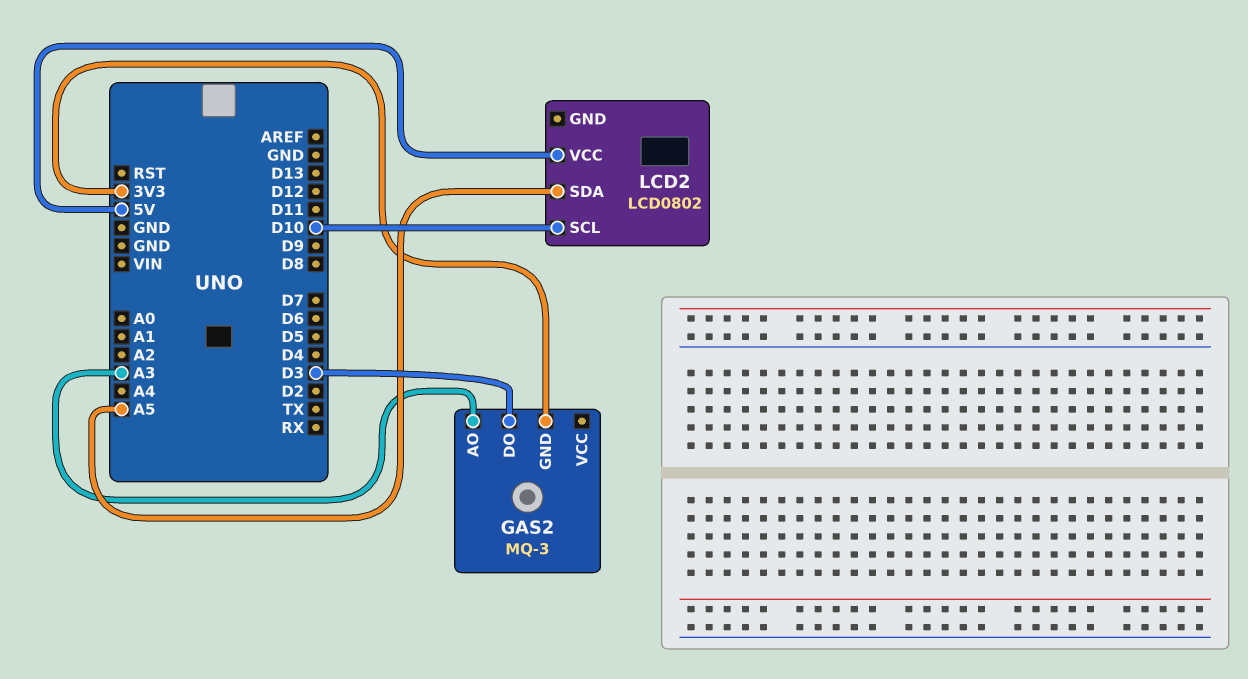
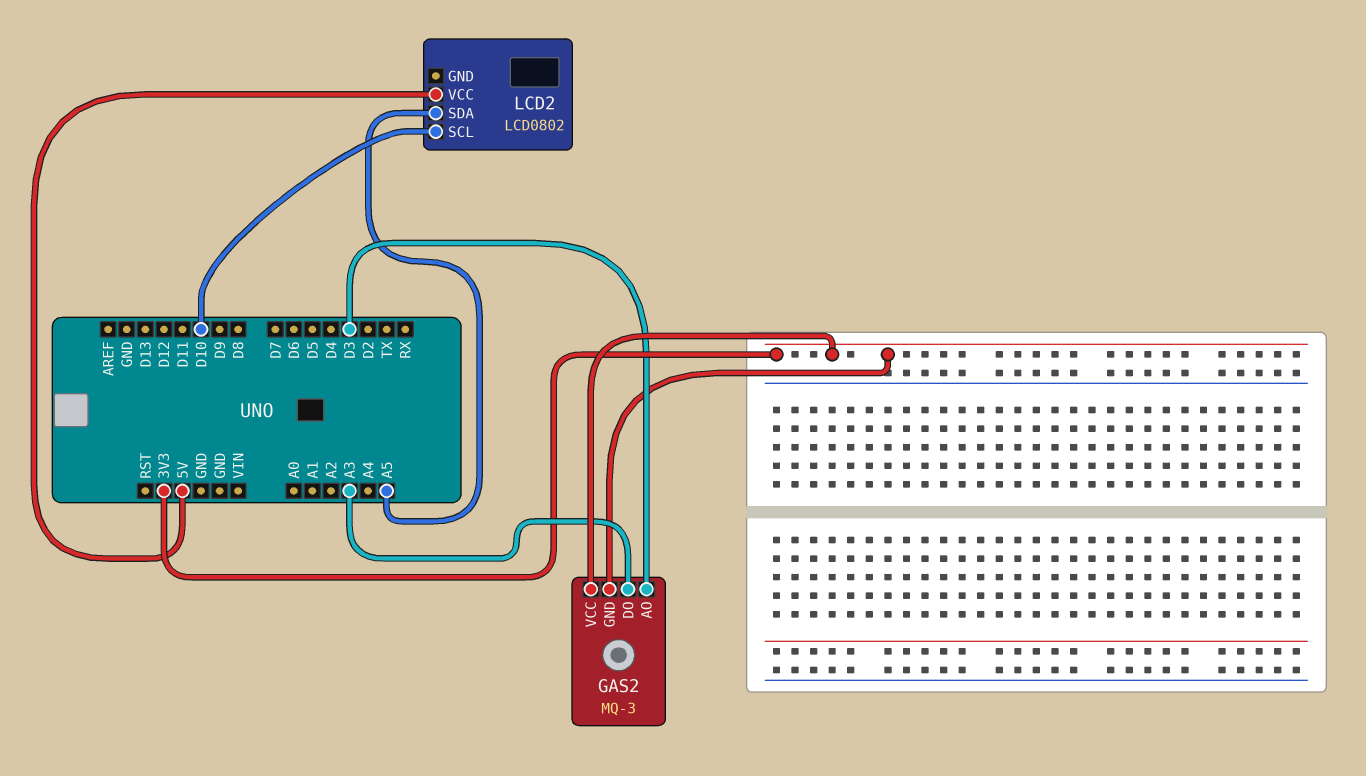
GAS2 pin AO: A3 -> D3
GAS2 pin DO: D3 -> A3
GAS2 pin VCC: none -> 3V3

